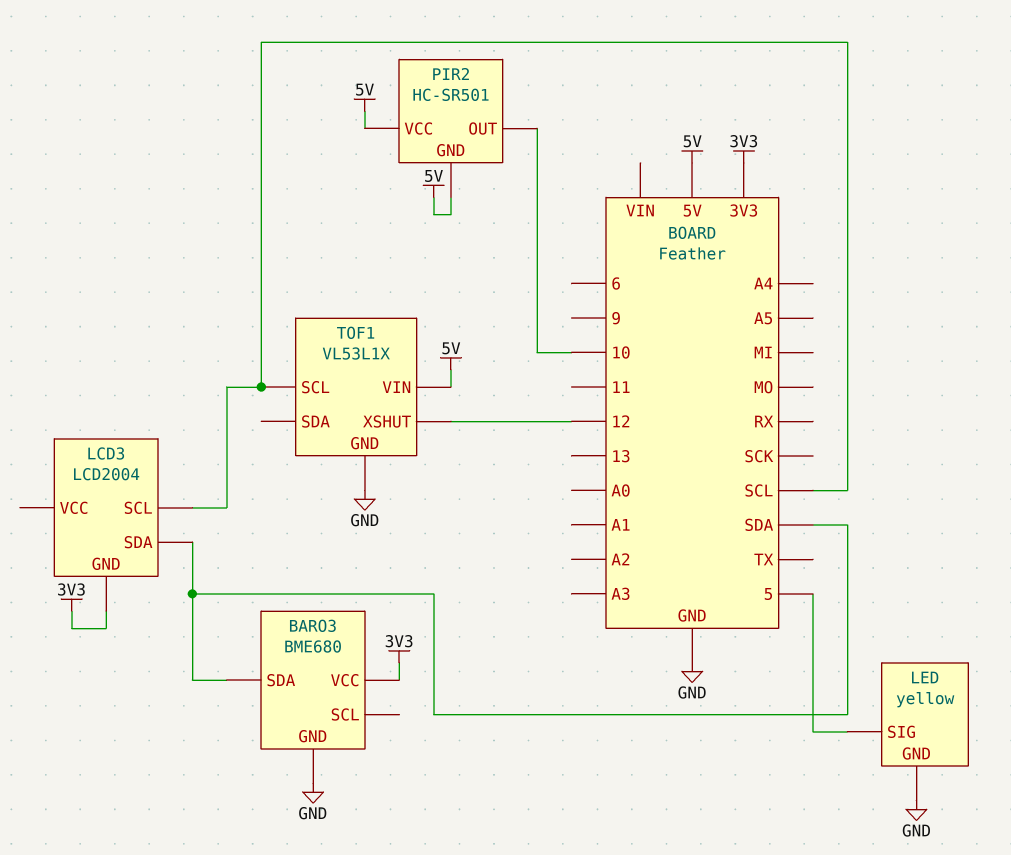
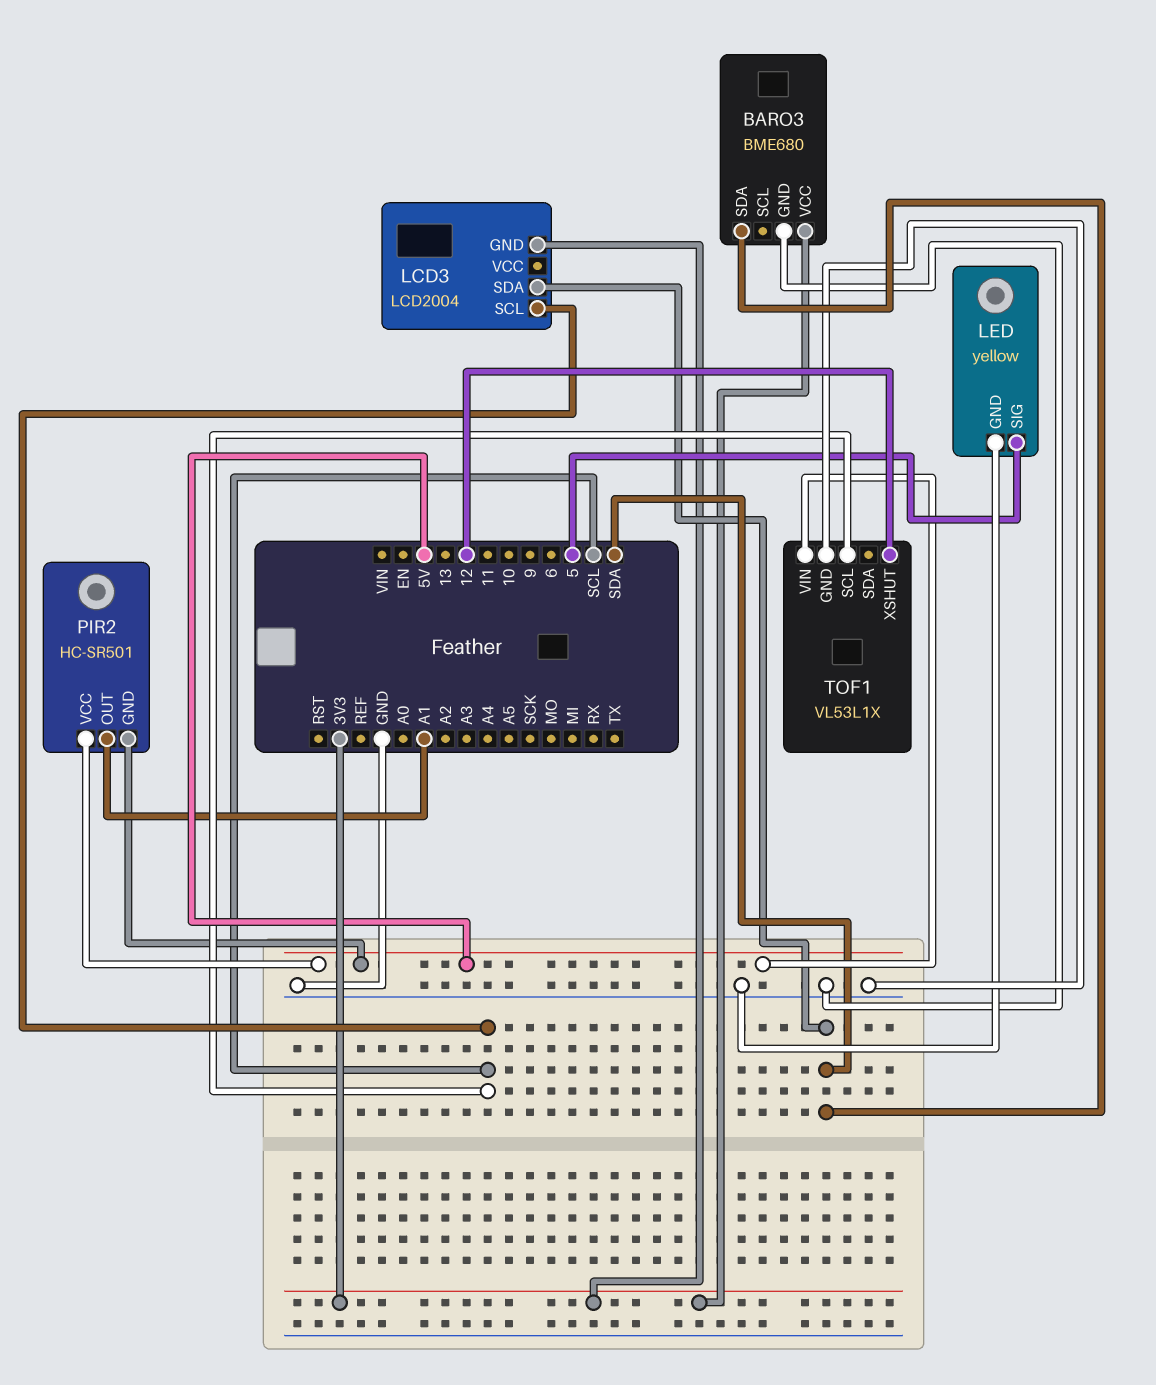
PIR2 pin OUT: 10 -> A1

